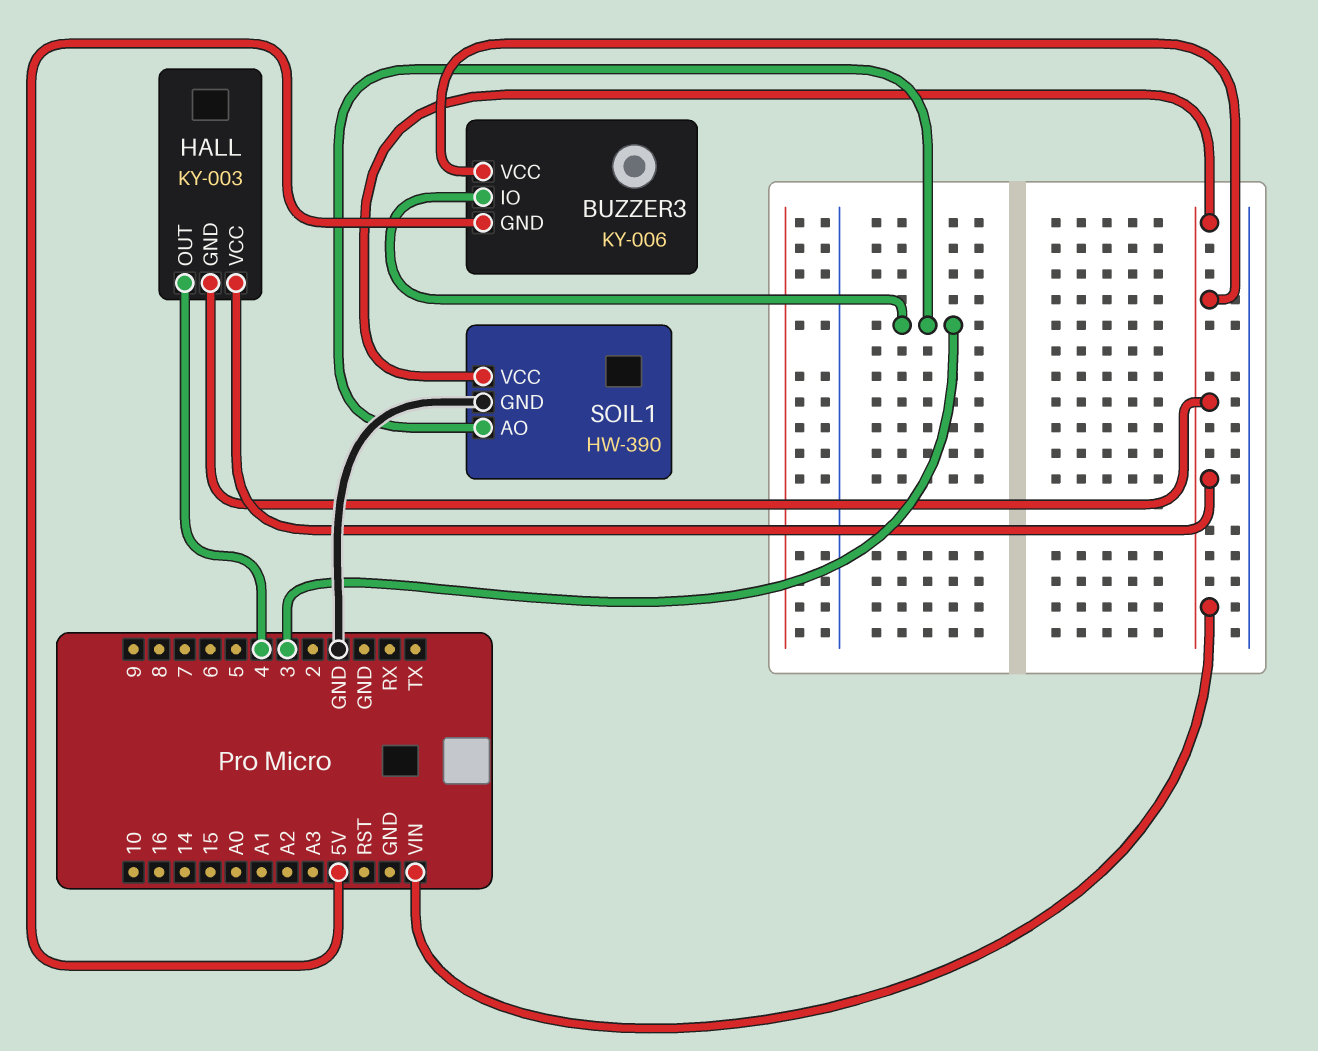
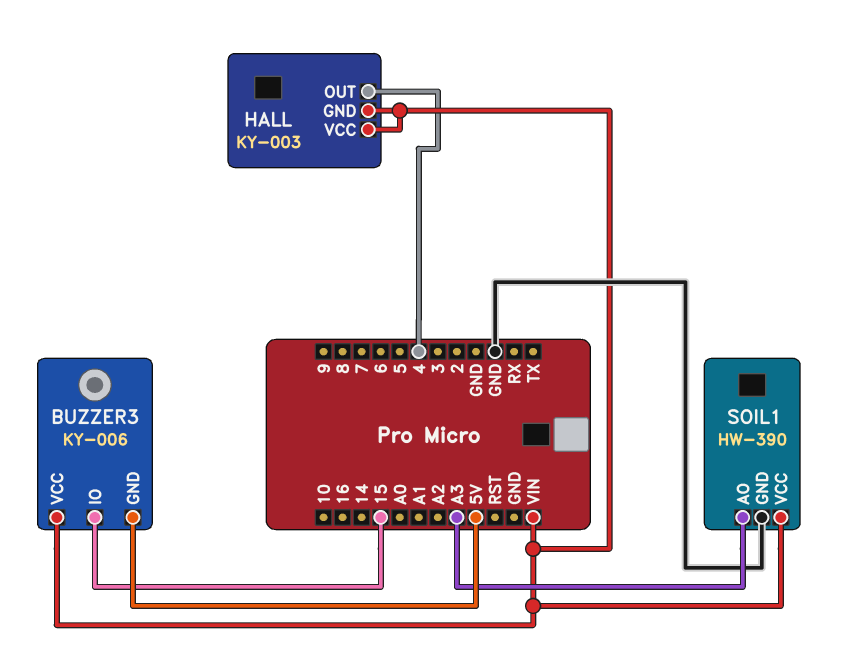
BUZZER3 pin IO: 3 -> 15
SOIL1 pin AO: 3 -> A3

